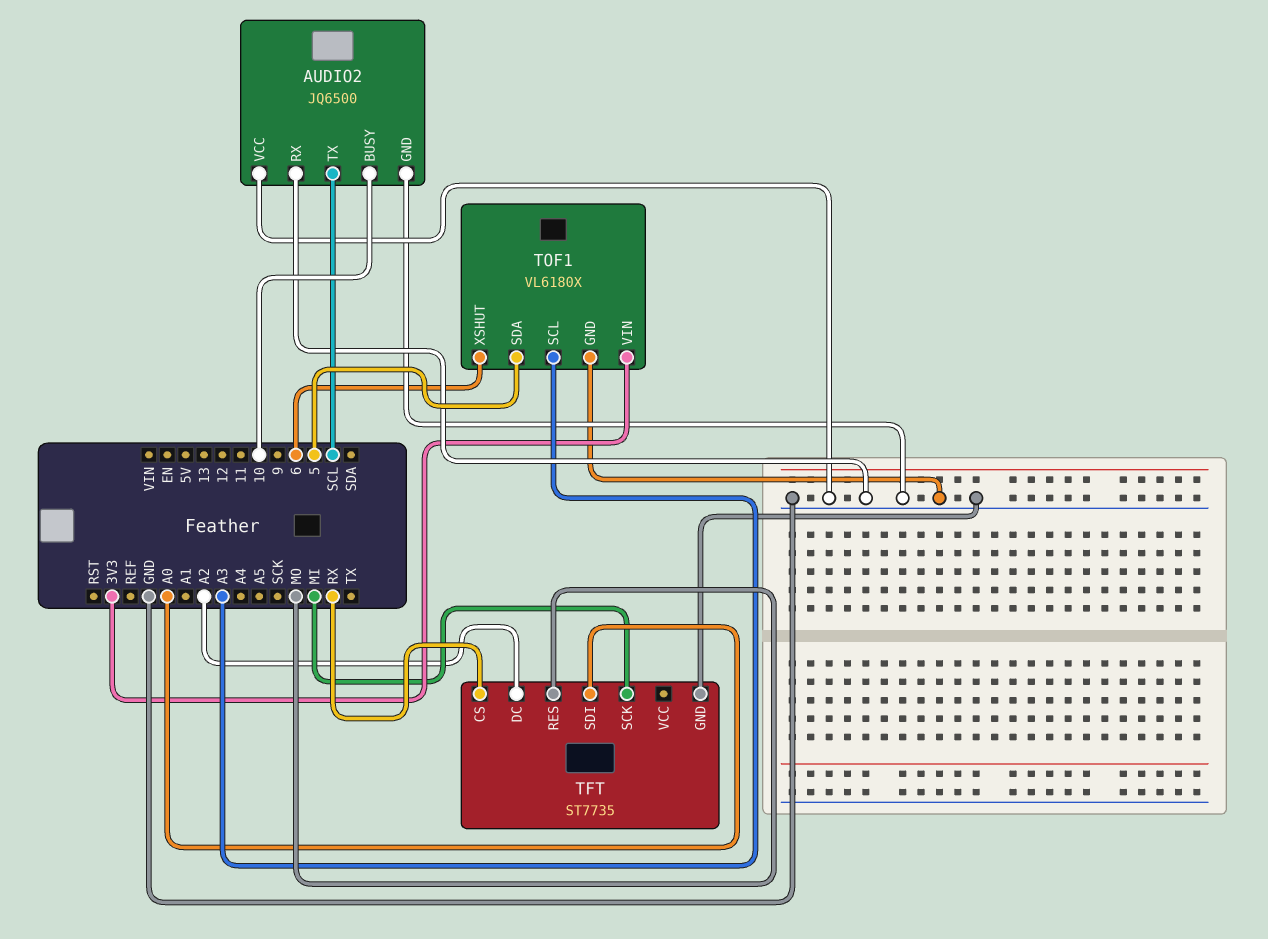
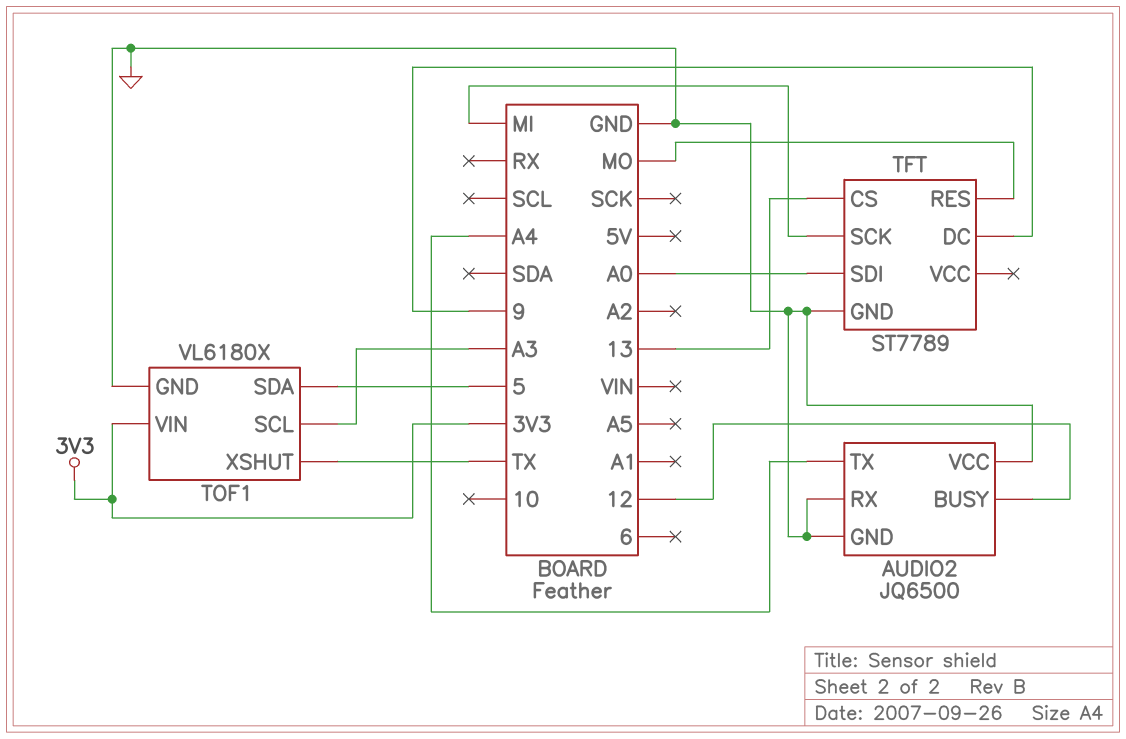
AUDIO2 pin BUSY: 10 -> 12
AUDIO2 pin TX: SCL -> A4
TFT: ST7735 -> ST7789
TFT pin CS: RX -> 13
TFT pin DC: A2 -> 9
TOF1 pin XSHUT: 6 -> TX

